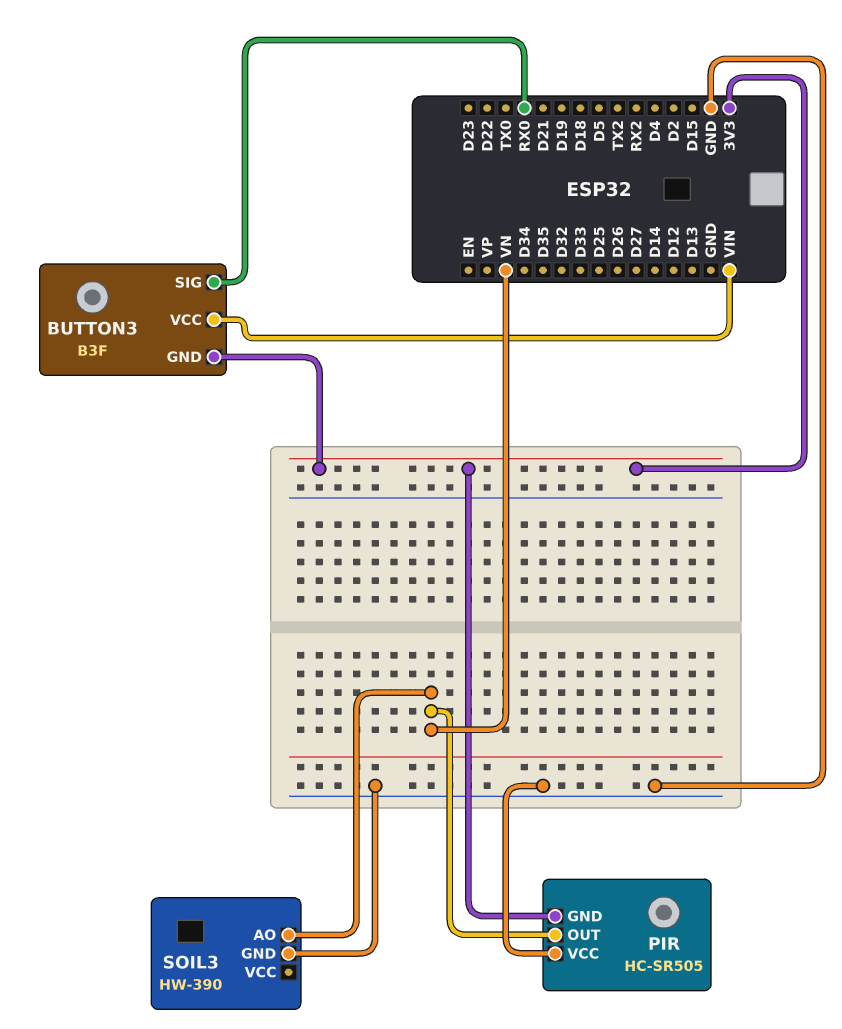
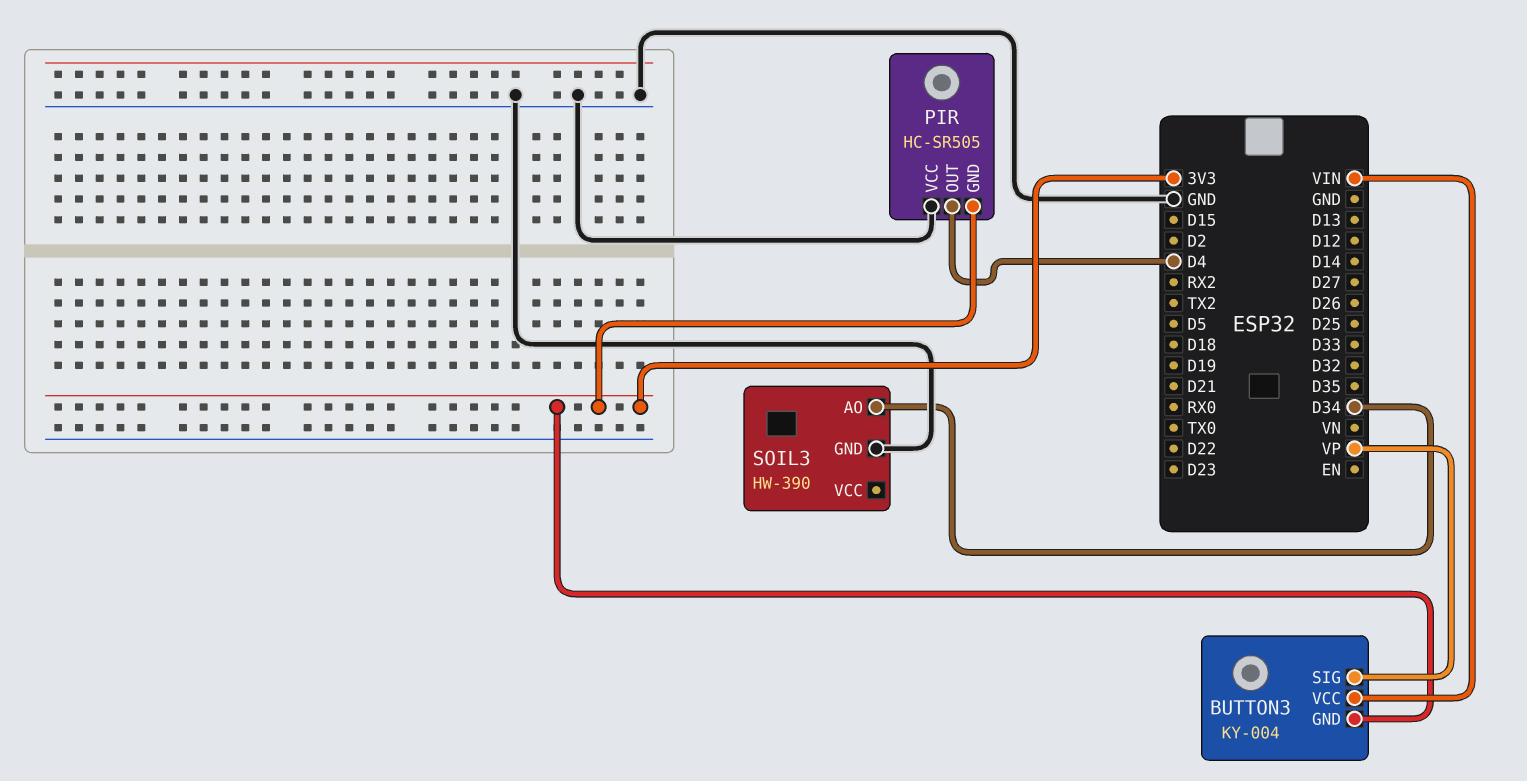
BUTTON3: B3F -> KY-004
BUTTON3 pin SIG: RX0 -> VP
PIR pin OUT: VN -> D4
SOIL3 pin AO: VN -> D34

